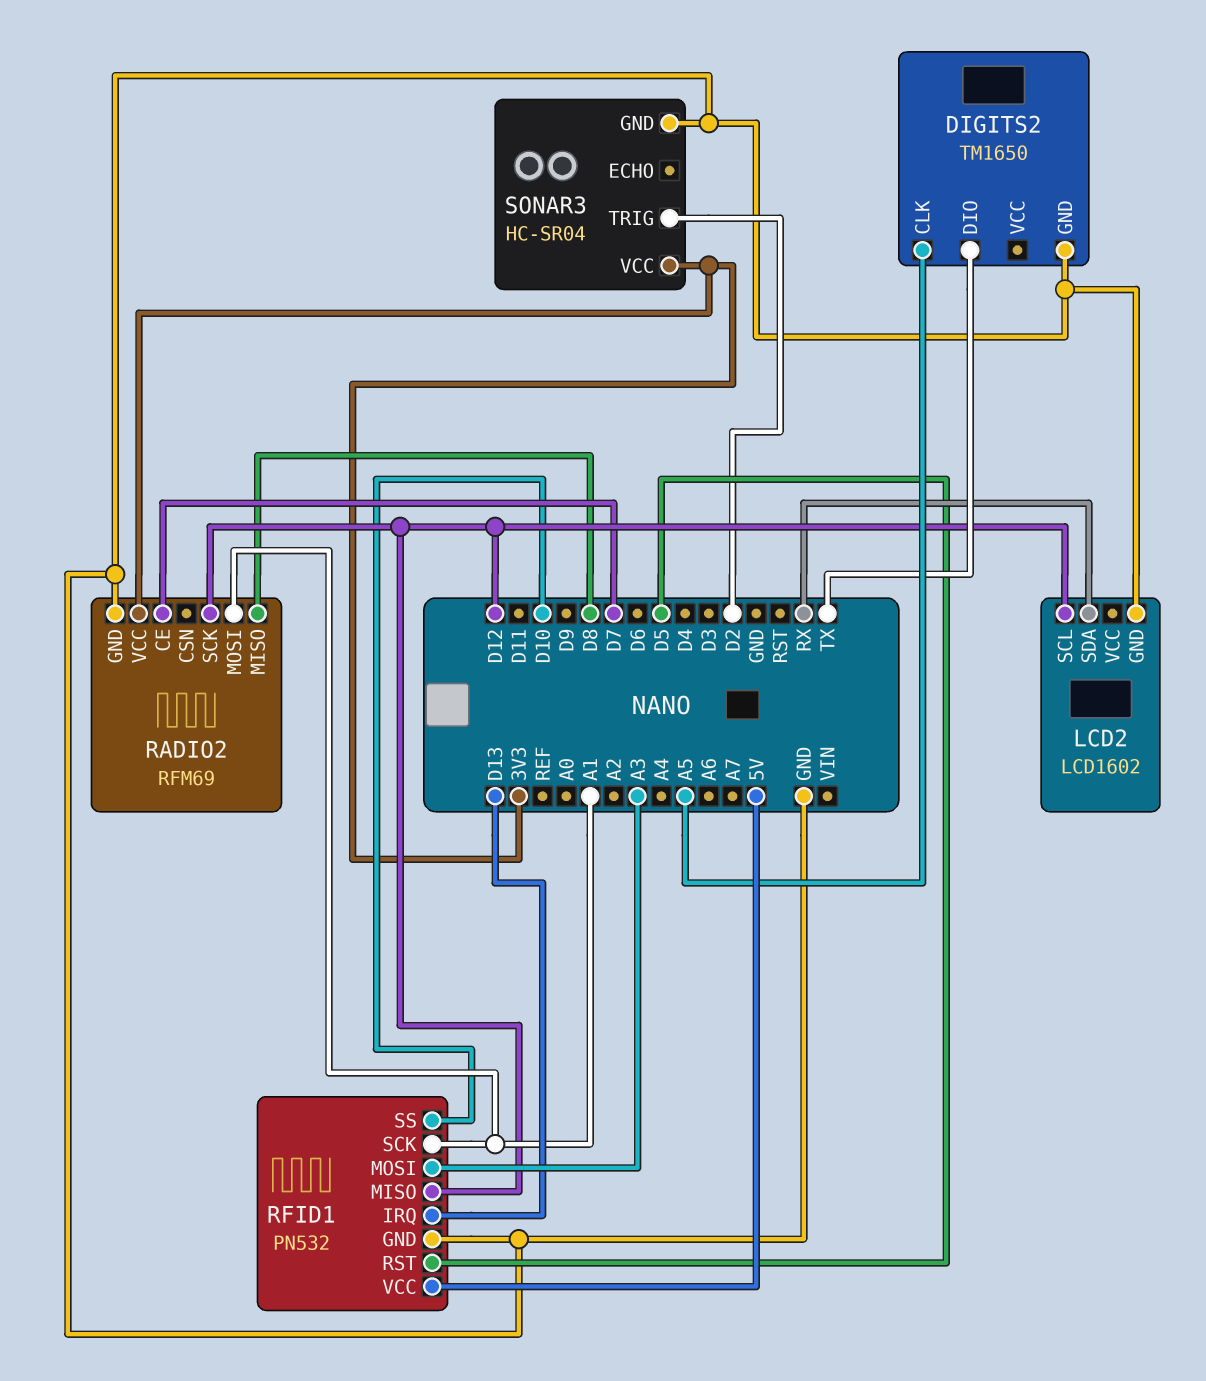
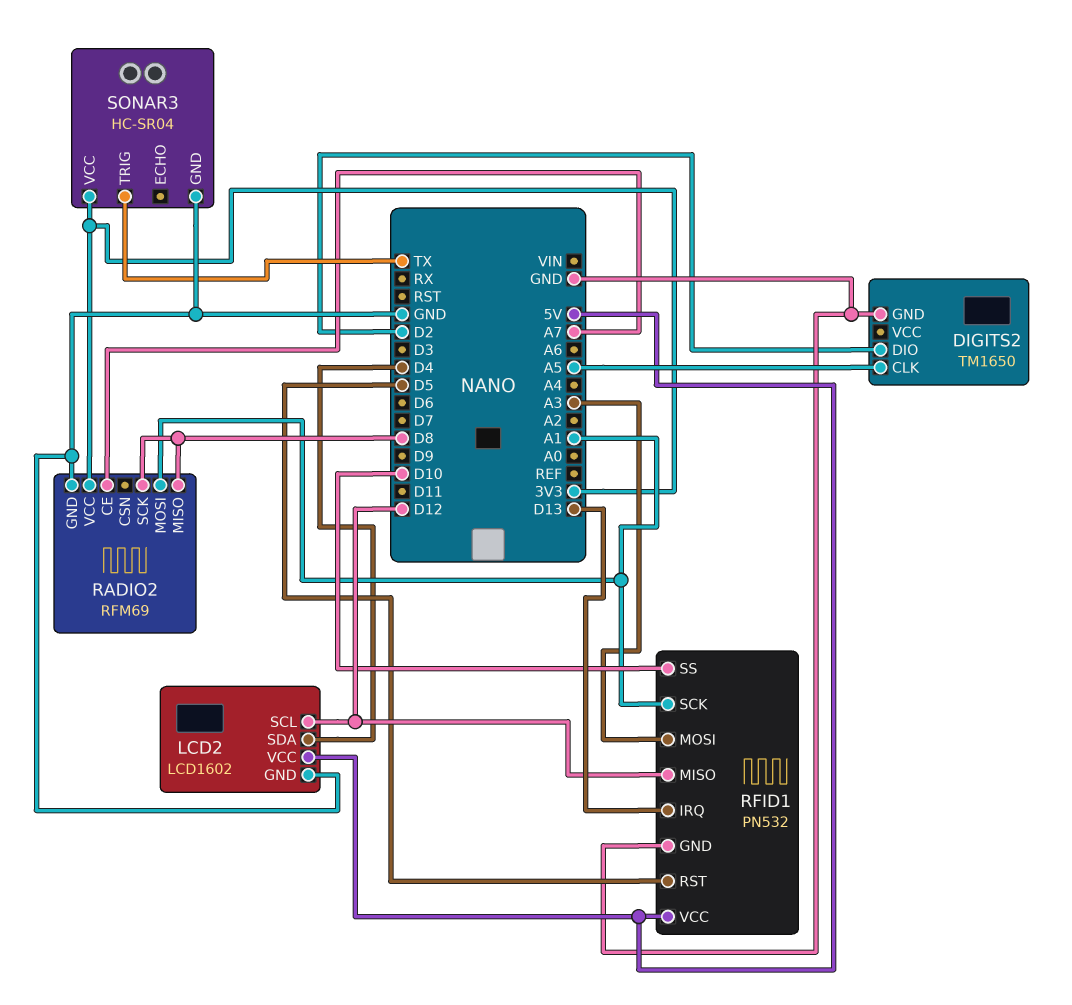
DIGITS2 pin DIO: TX -> D2
LCD2 pin SDA: RX -> D4
LCD2 pin VCC: none -> 5V
RADIO2 pin CE: D7 -> A7
RADIO2 pin SCK: D12 -> D8
SONAR3 pin TRIG: D2 -> TX

